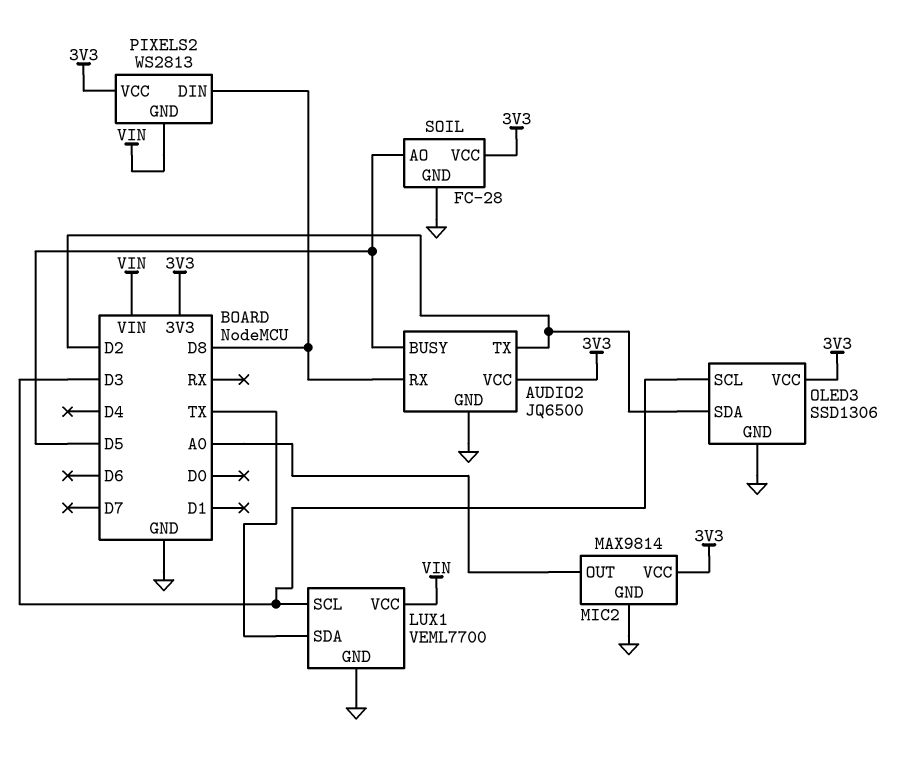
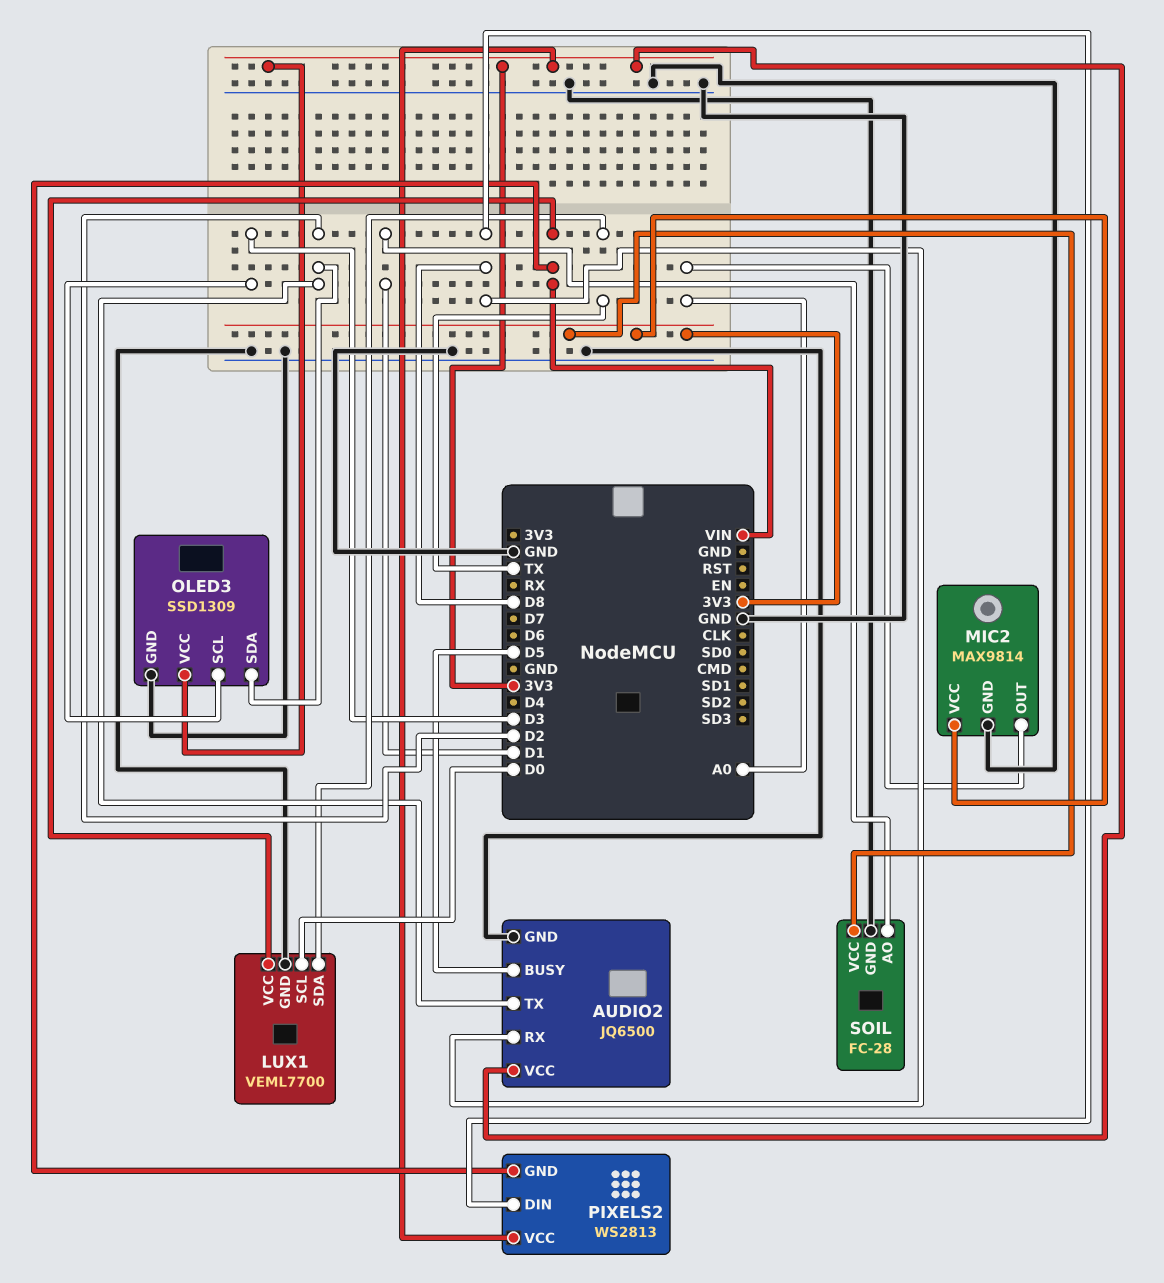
LUX1 pin SCL: D3 -> D0
OLED3: SSD1306 -> SSD1309
SOIL pin AO: D5 -> D1

